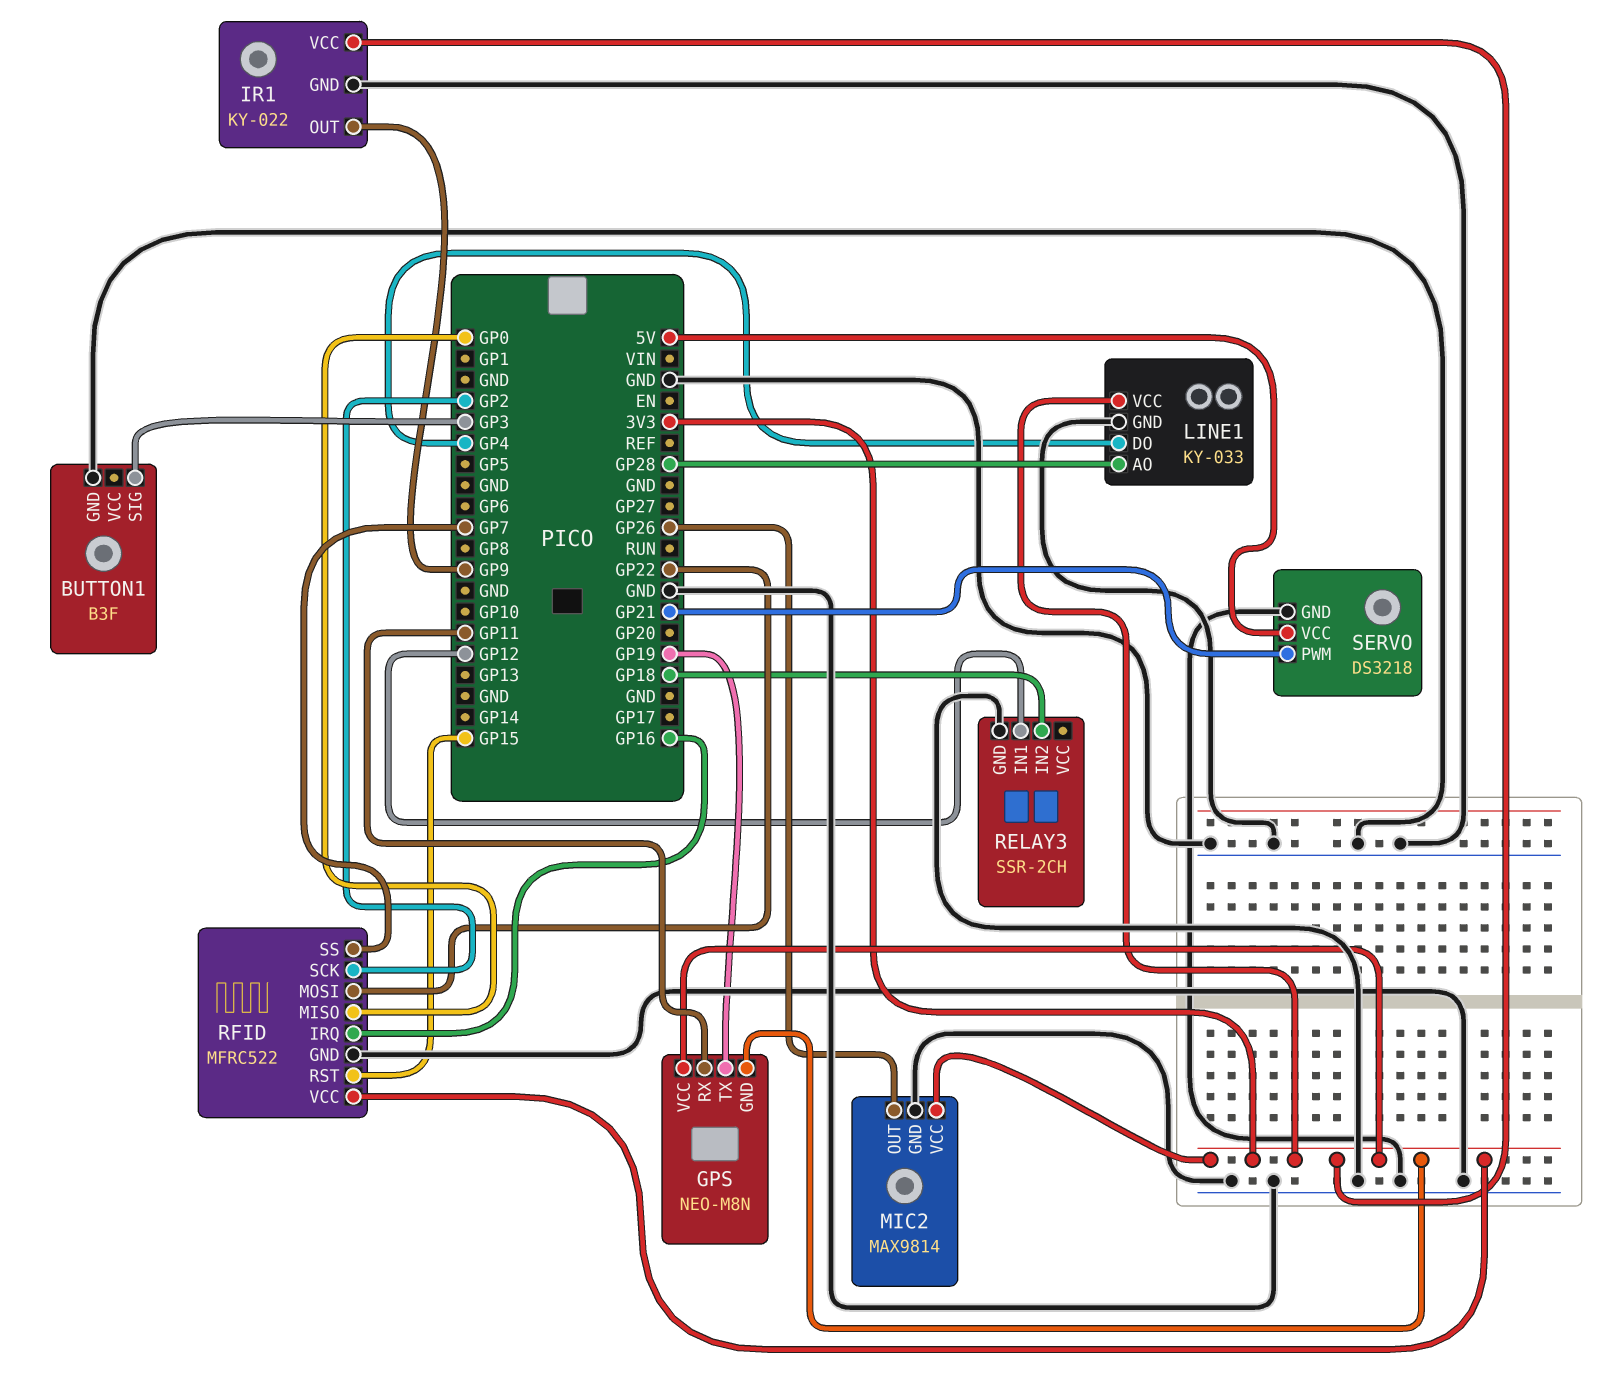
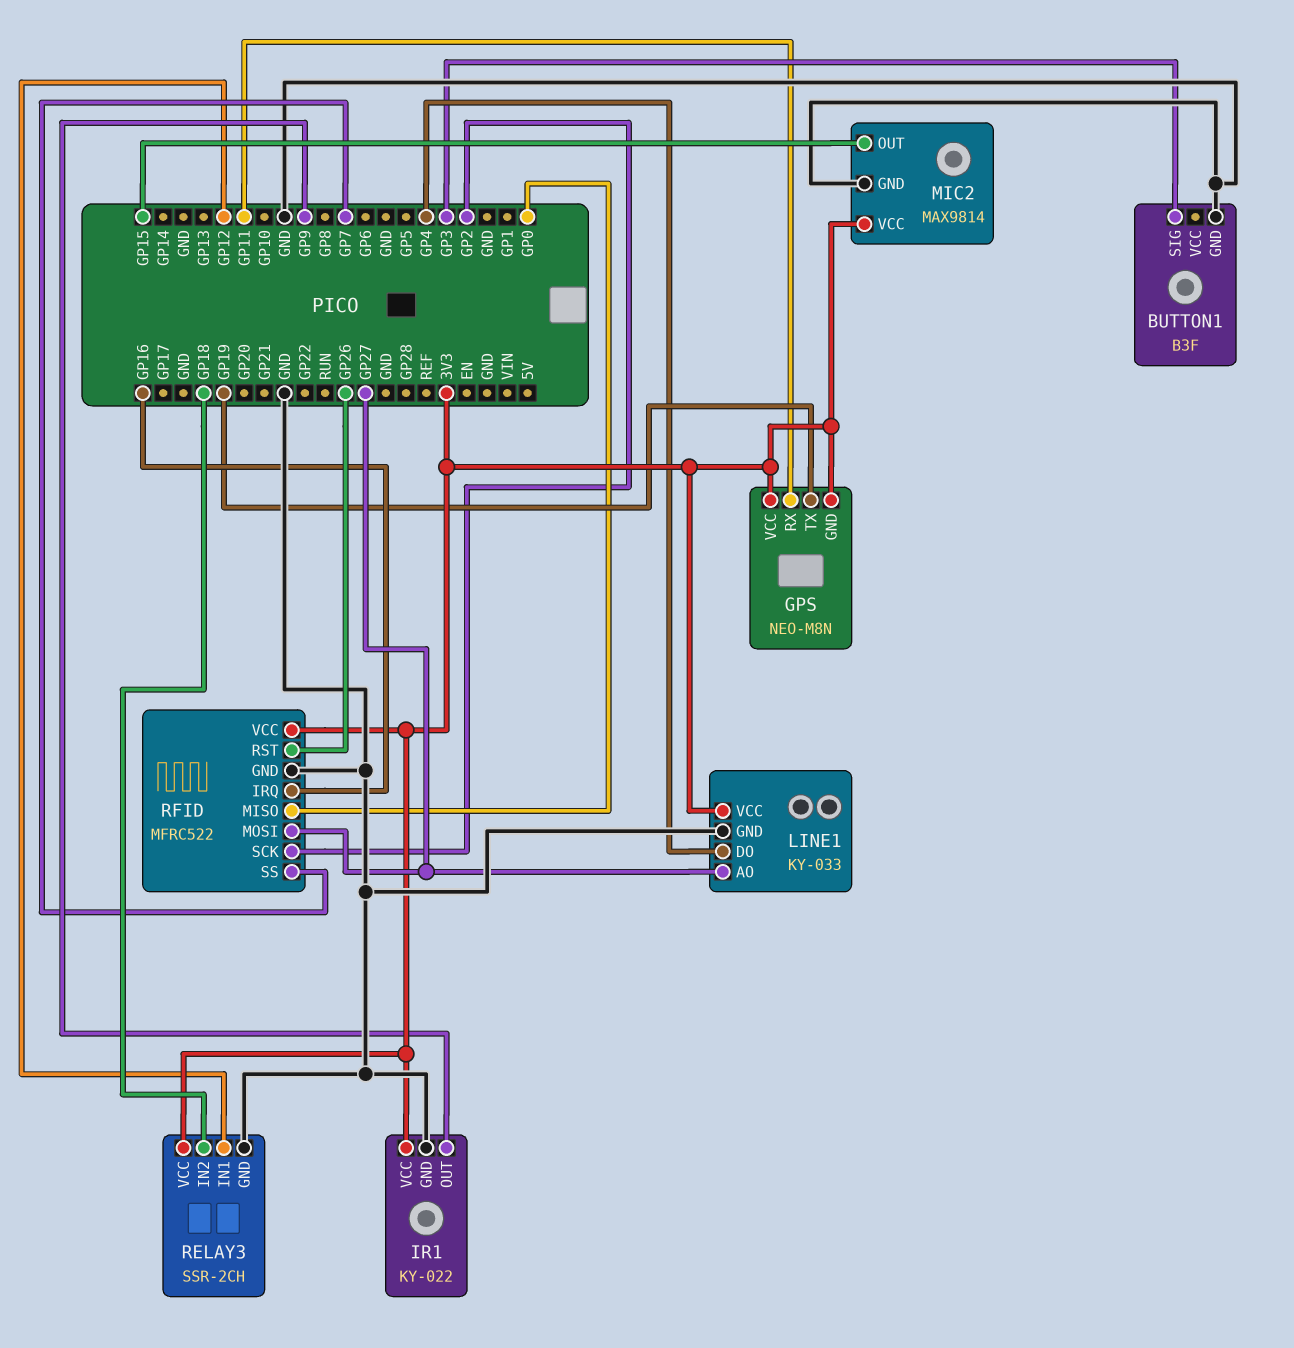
LINE1 pin AO: GP28 -> GP27
MIC2 pin OUT: GP26 -> GP15
RELAY3 pin VCC: none -> 3V3
RFID pin MOSI: GP22 -> GP27
RFID pin RST: GP15 -> GP26
SERVO: DS3218 -> none
SERVO pin GND: GND -> none
SERVO pin PWM: GP21 -> none
SERVO pin VCC: 5V -> none

